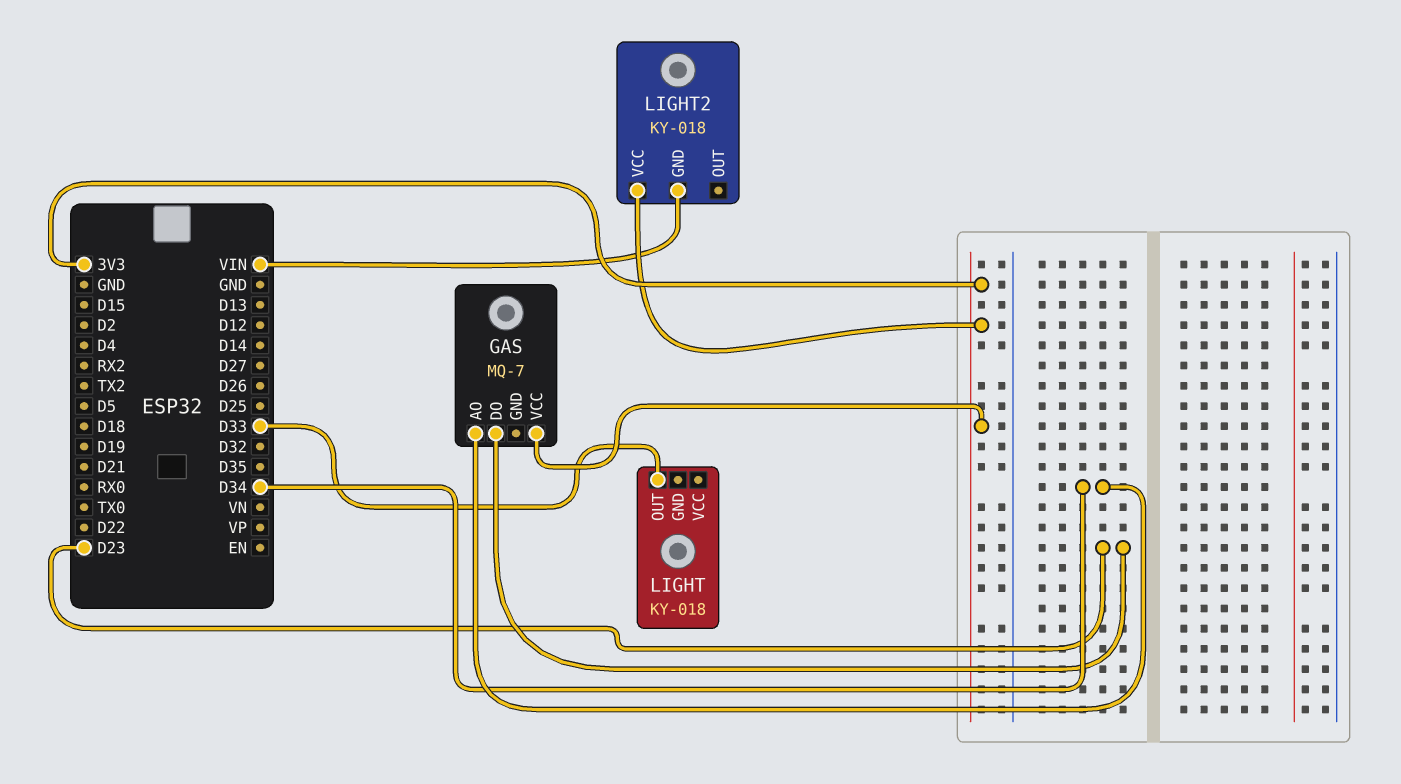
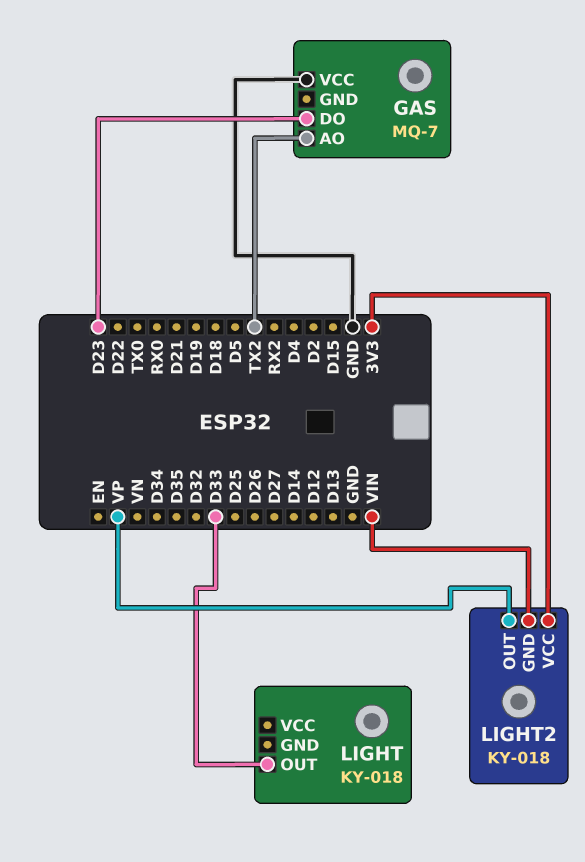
GAS pin AO: D34 -> TX2
GAS pin VCC: 3V3 -> GND
LIGHT2 pin OUT: none -> VP

